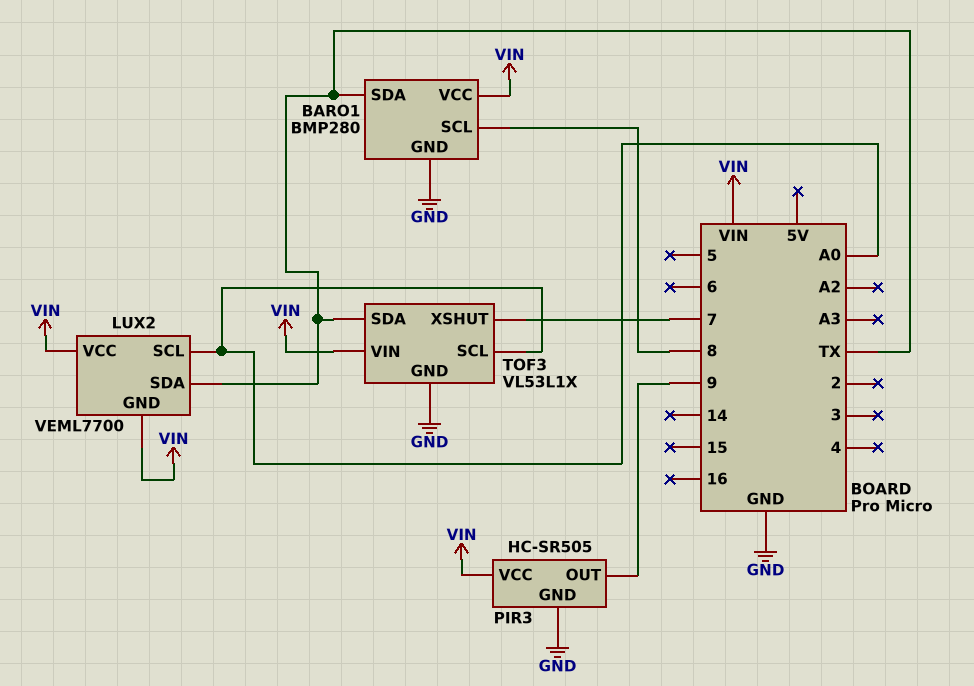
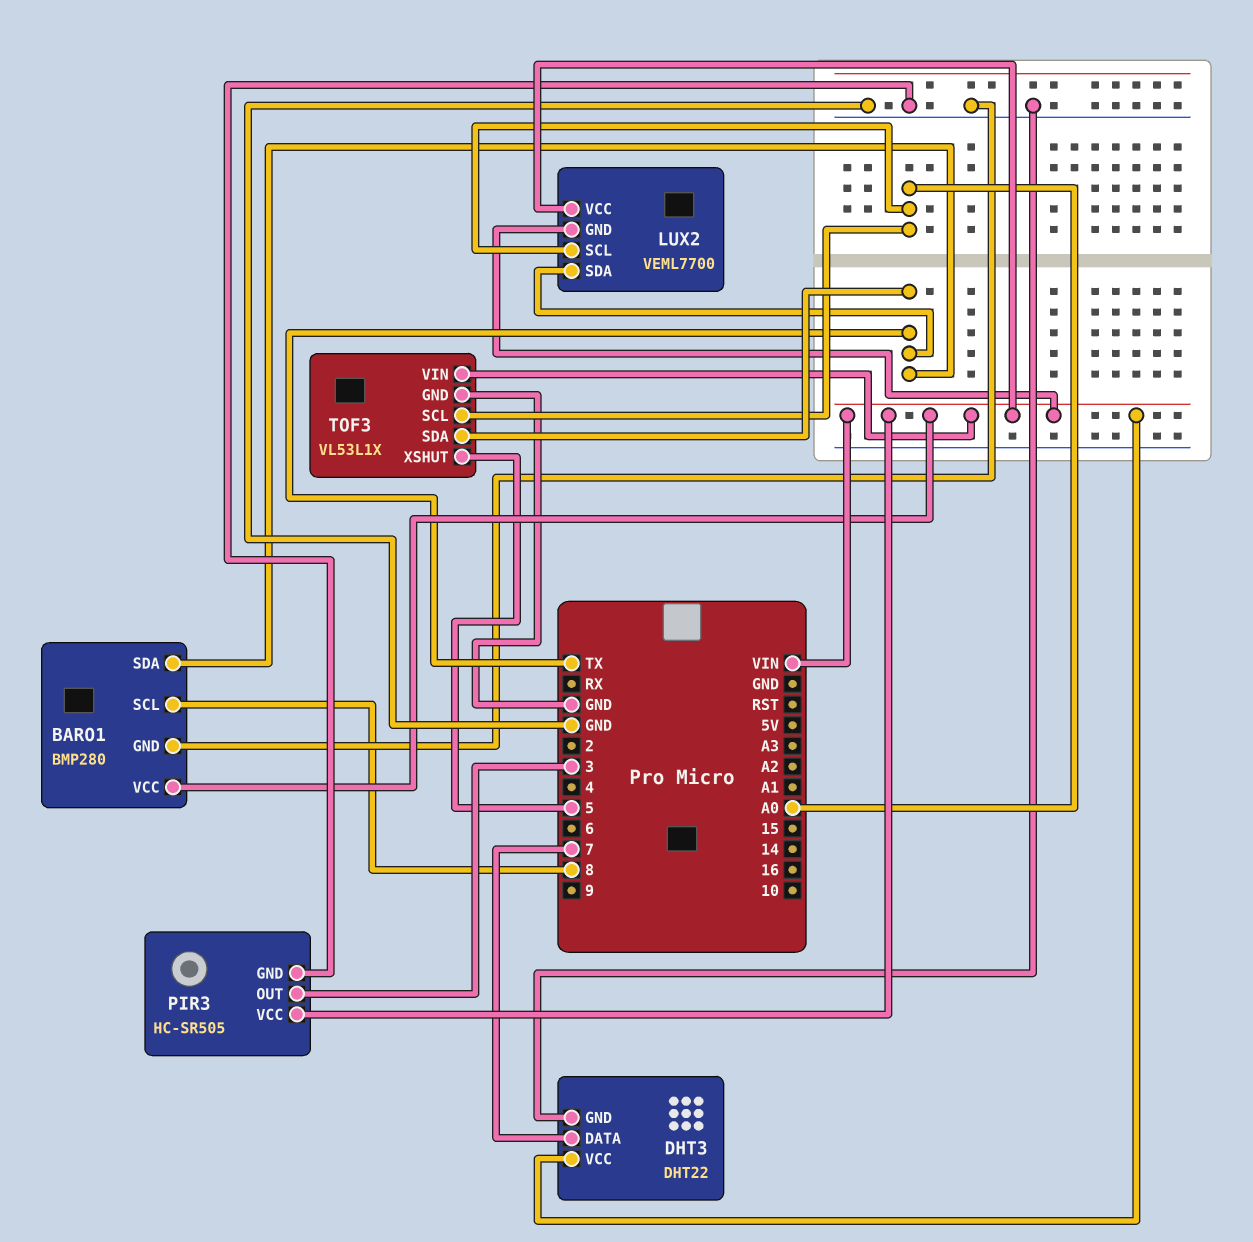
DHT3: none -> DHT22
DHT3 pin DATA: none -> 7
DHT3 pin GND: none -> GND
DHT3 pin VCC: none -> VIN
PIR3 pin OUT: 9 -> 3
TOF3 pin XSHUT: 7 -> 5

